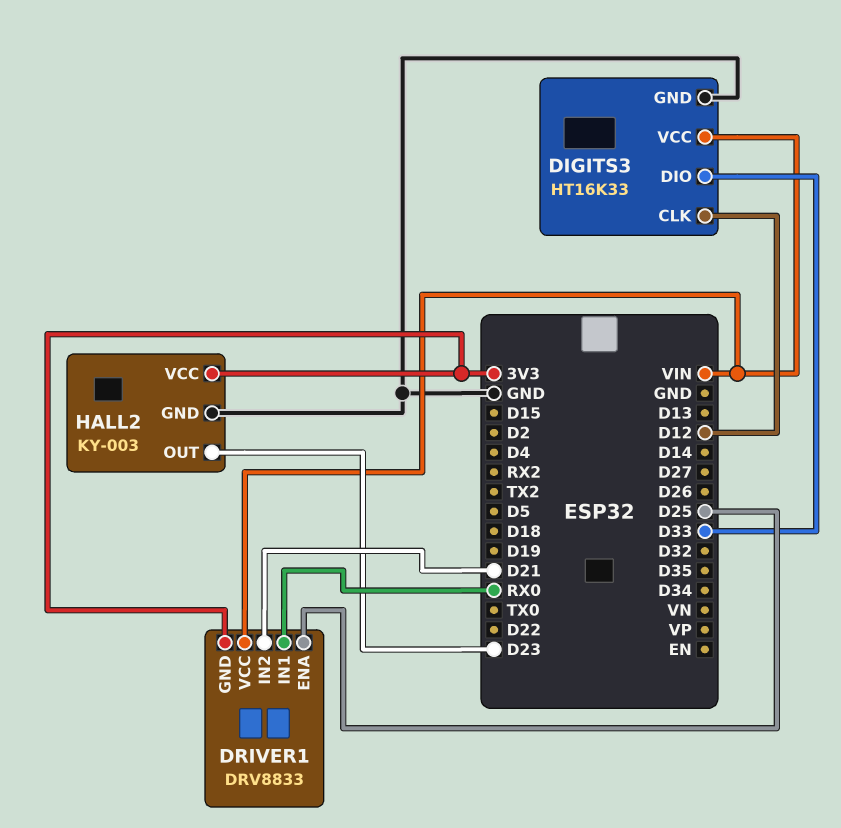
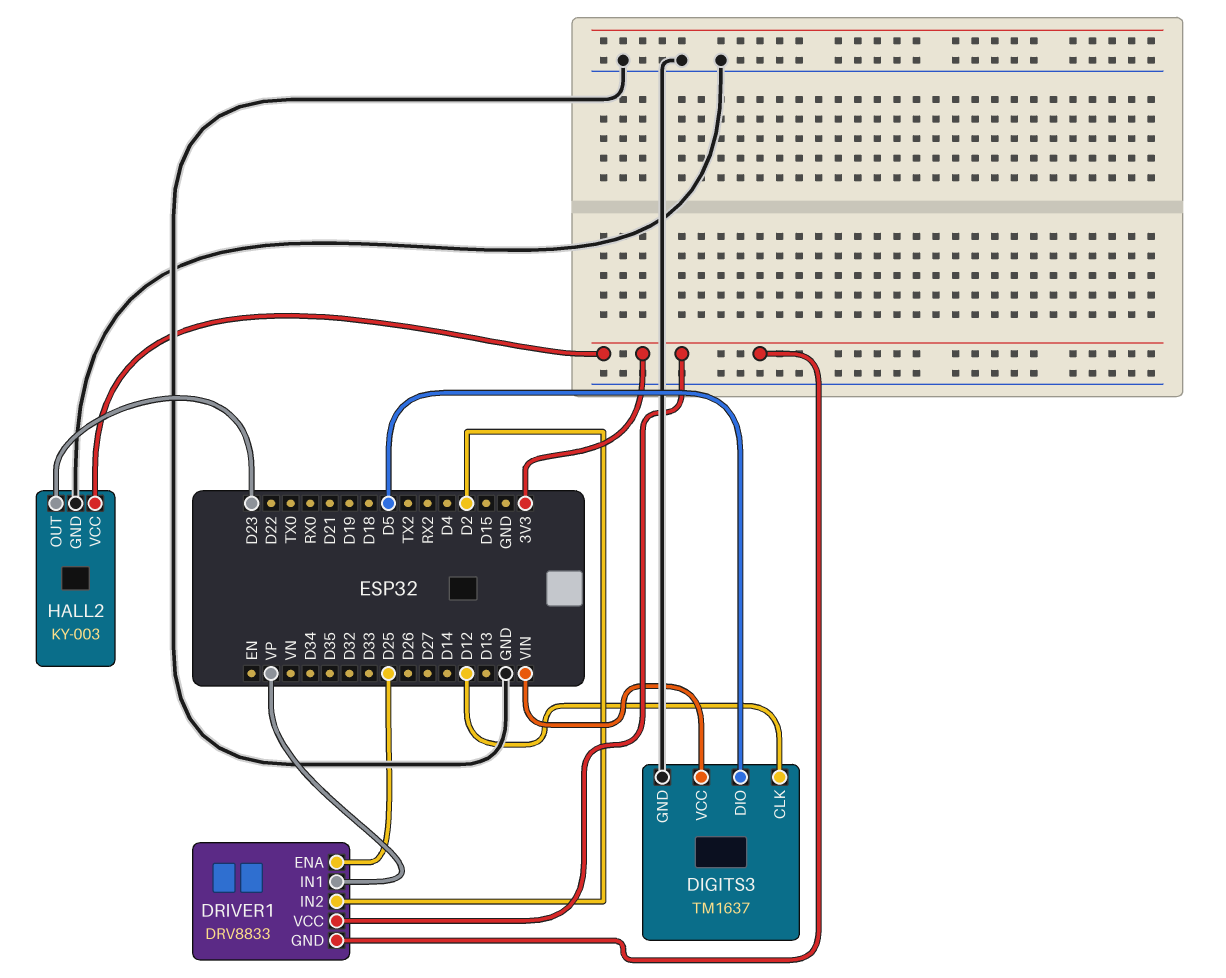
DIGITS3: HT16K33 -> TM1637
DIGITS3 pin DIO: D33 -> D5
DRIVER1 pin IN1: RX0 -> VP
DRIVER1 pin IN2: D21 -> D2
DRIVER1 pin VCC: VIN -> 3V3

